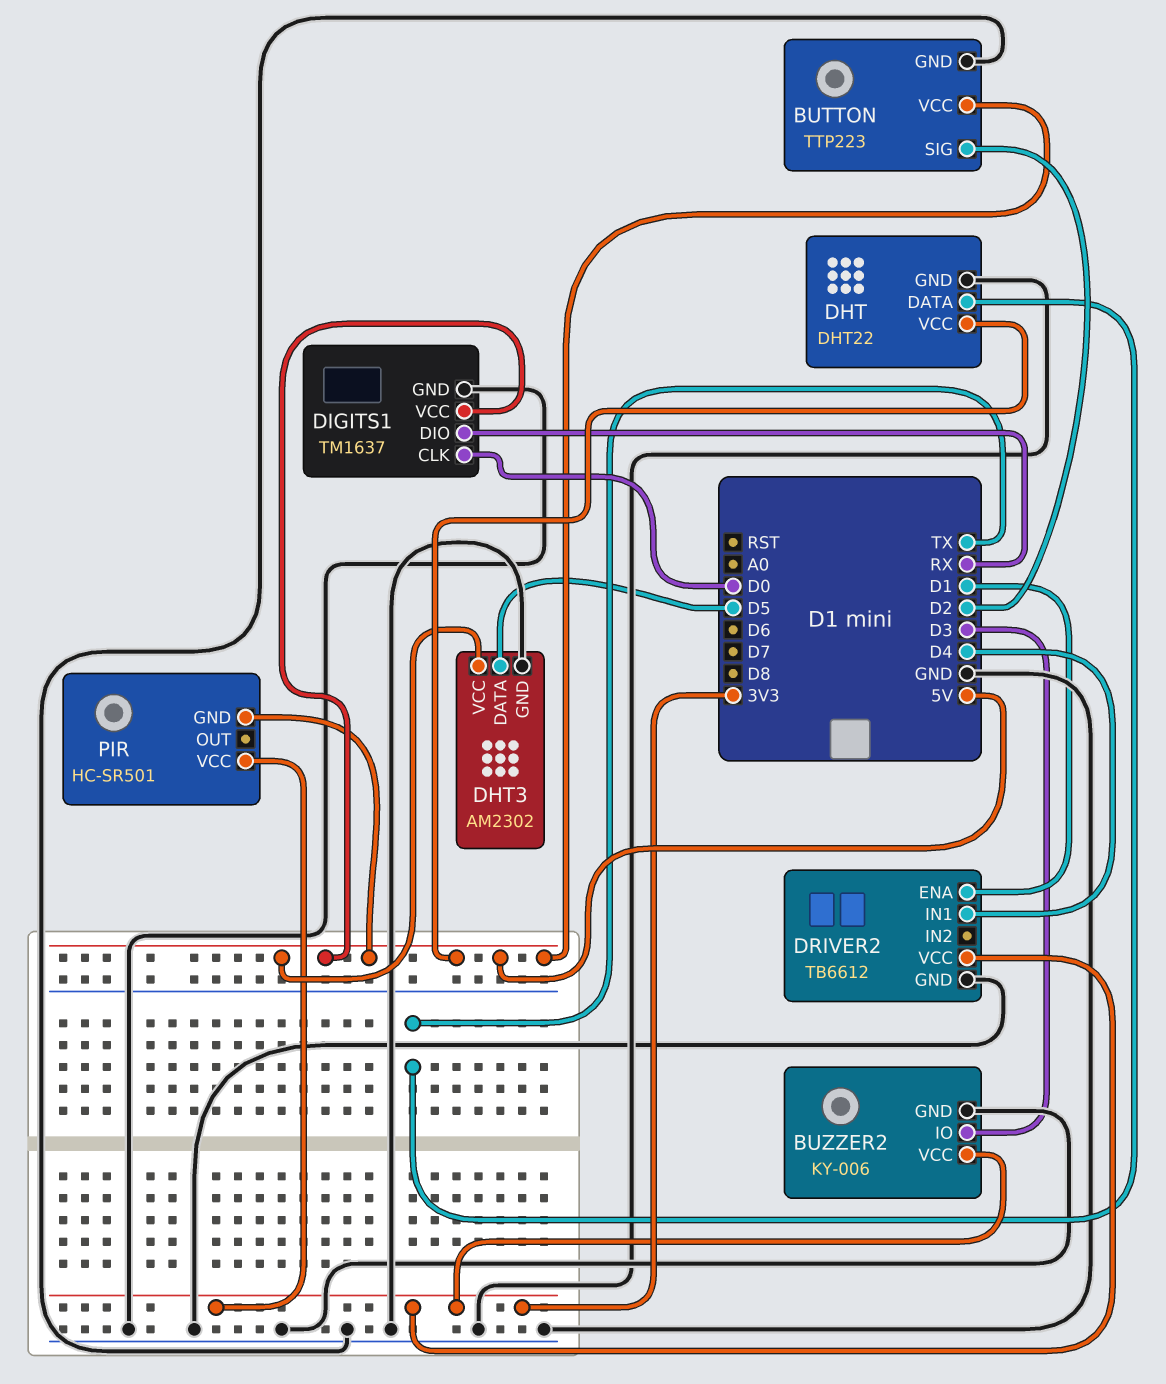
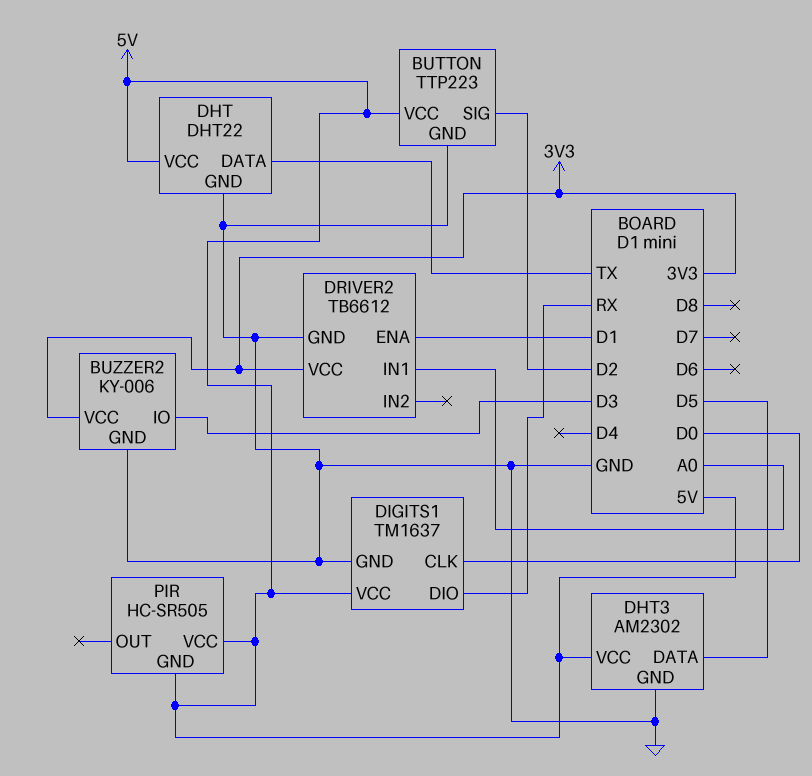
DRIVER2 pin IN1: D4 -> A0
PIR: HC-SR501 -> HC-SR505
PIR pin VCC: 3V3 -> 5V

